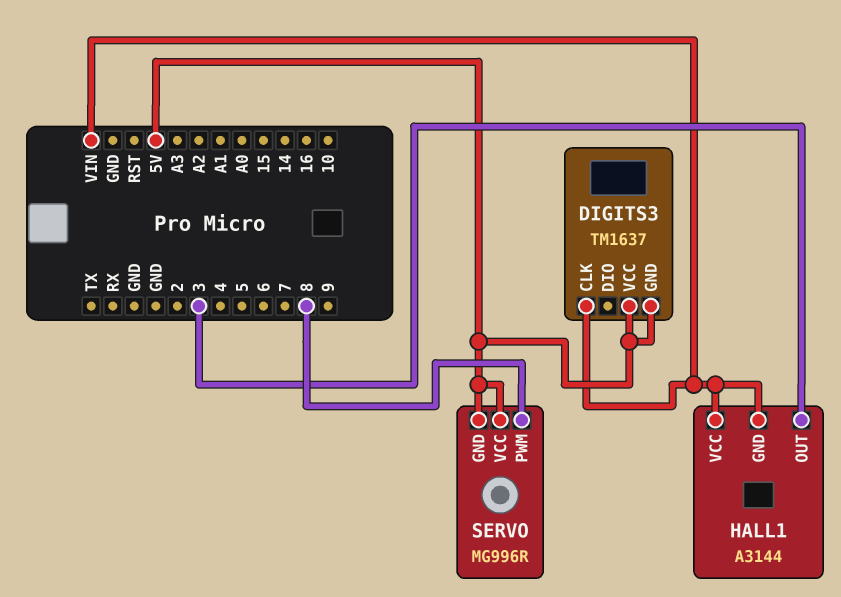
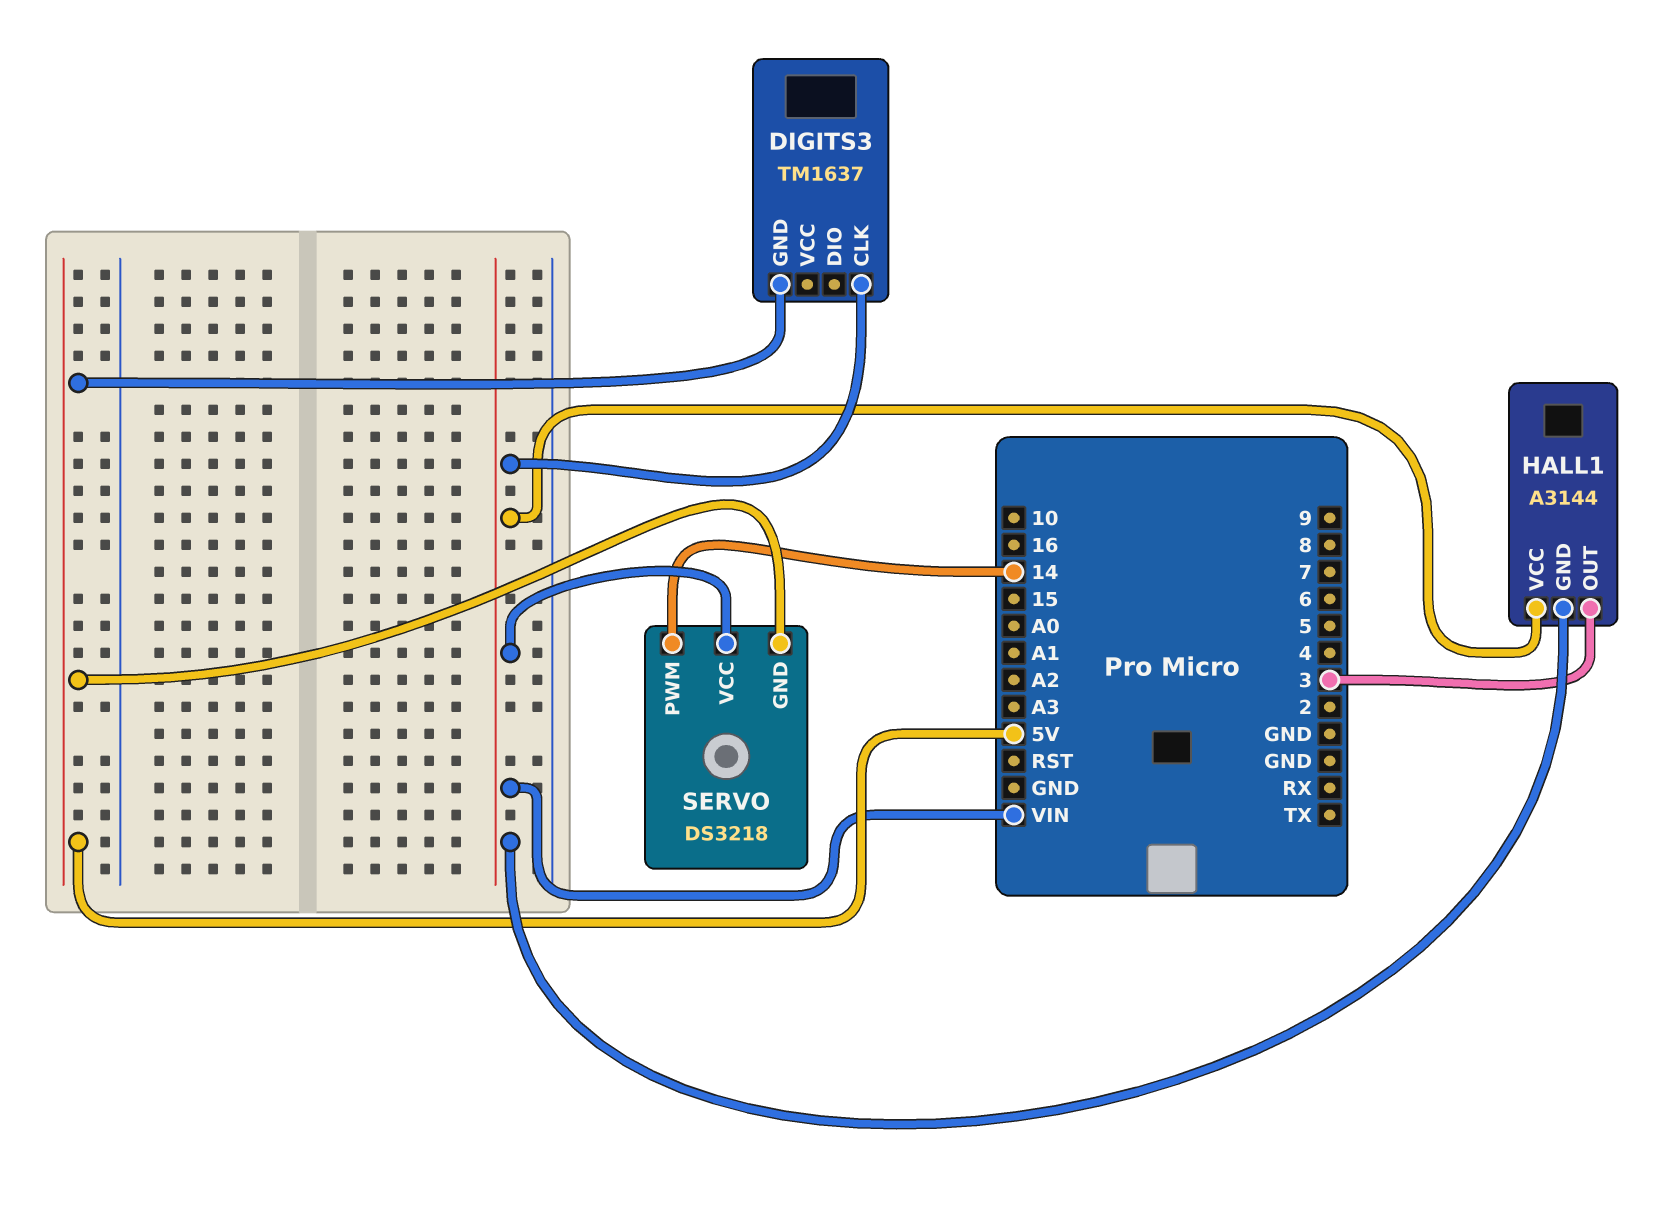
DIGITS3 pin VCC: 5V -> none
SERVO: MG996R -> DS3218
SERVO pin PWM: 8 -> 14
SERVO pin VCC: 5V -> VIN

